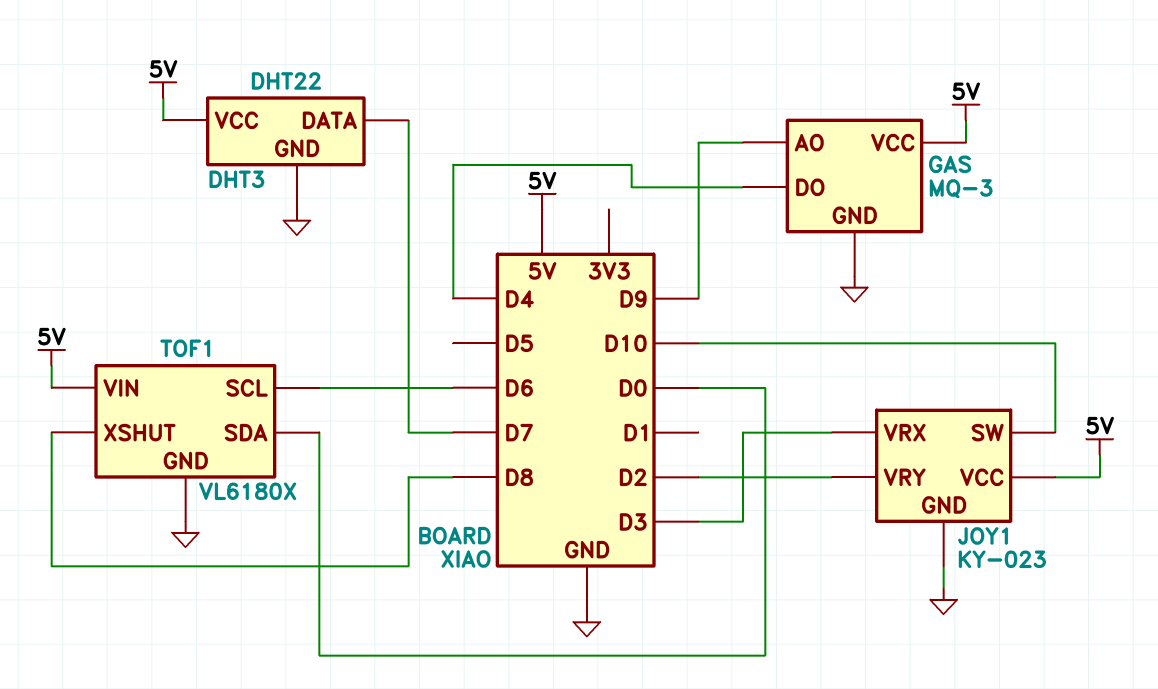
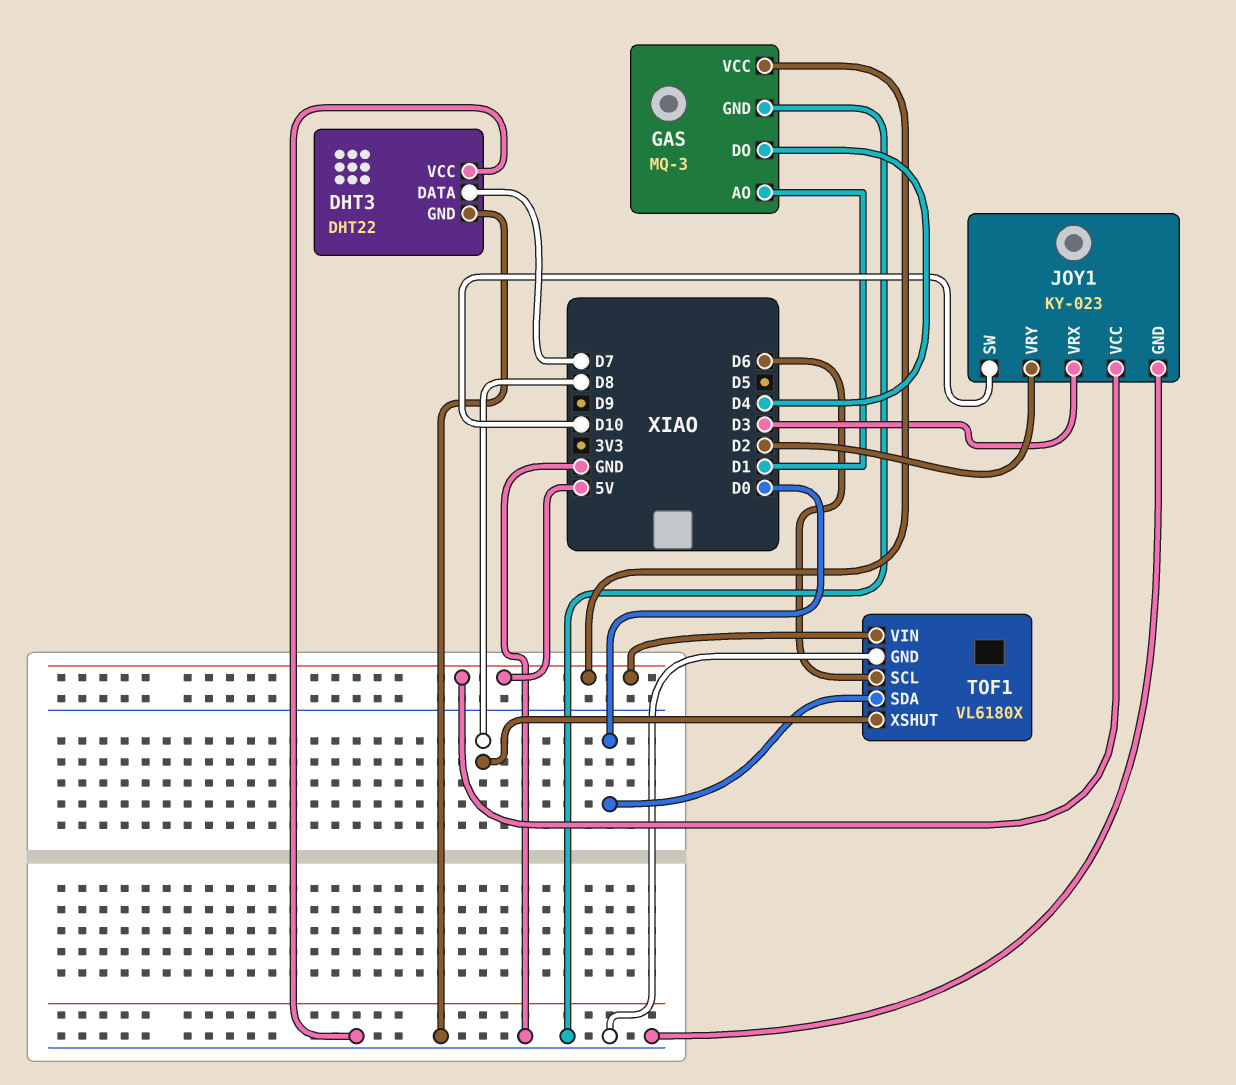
DHT3 pin VCC: 5V -> GND
GAS pin AO: D9 -> D1

